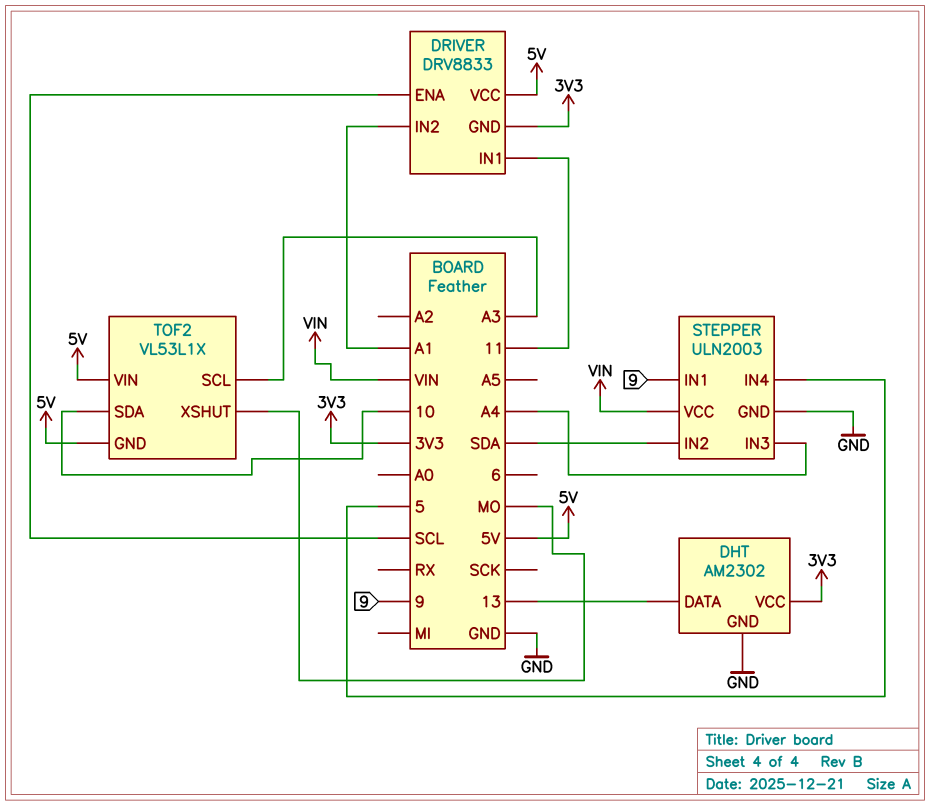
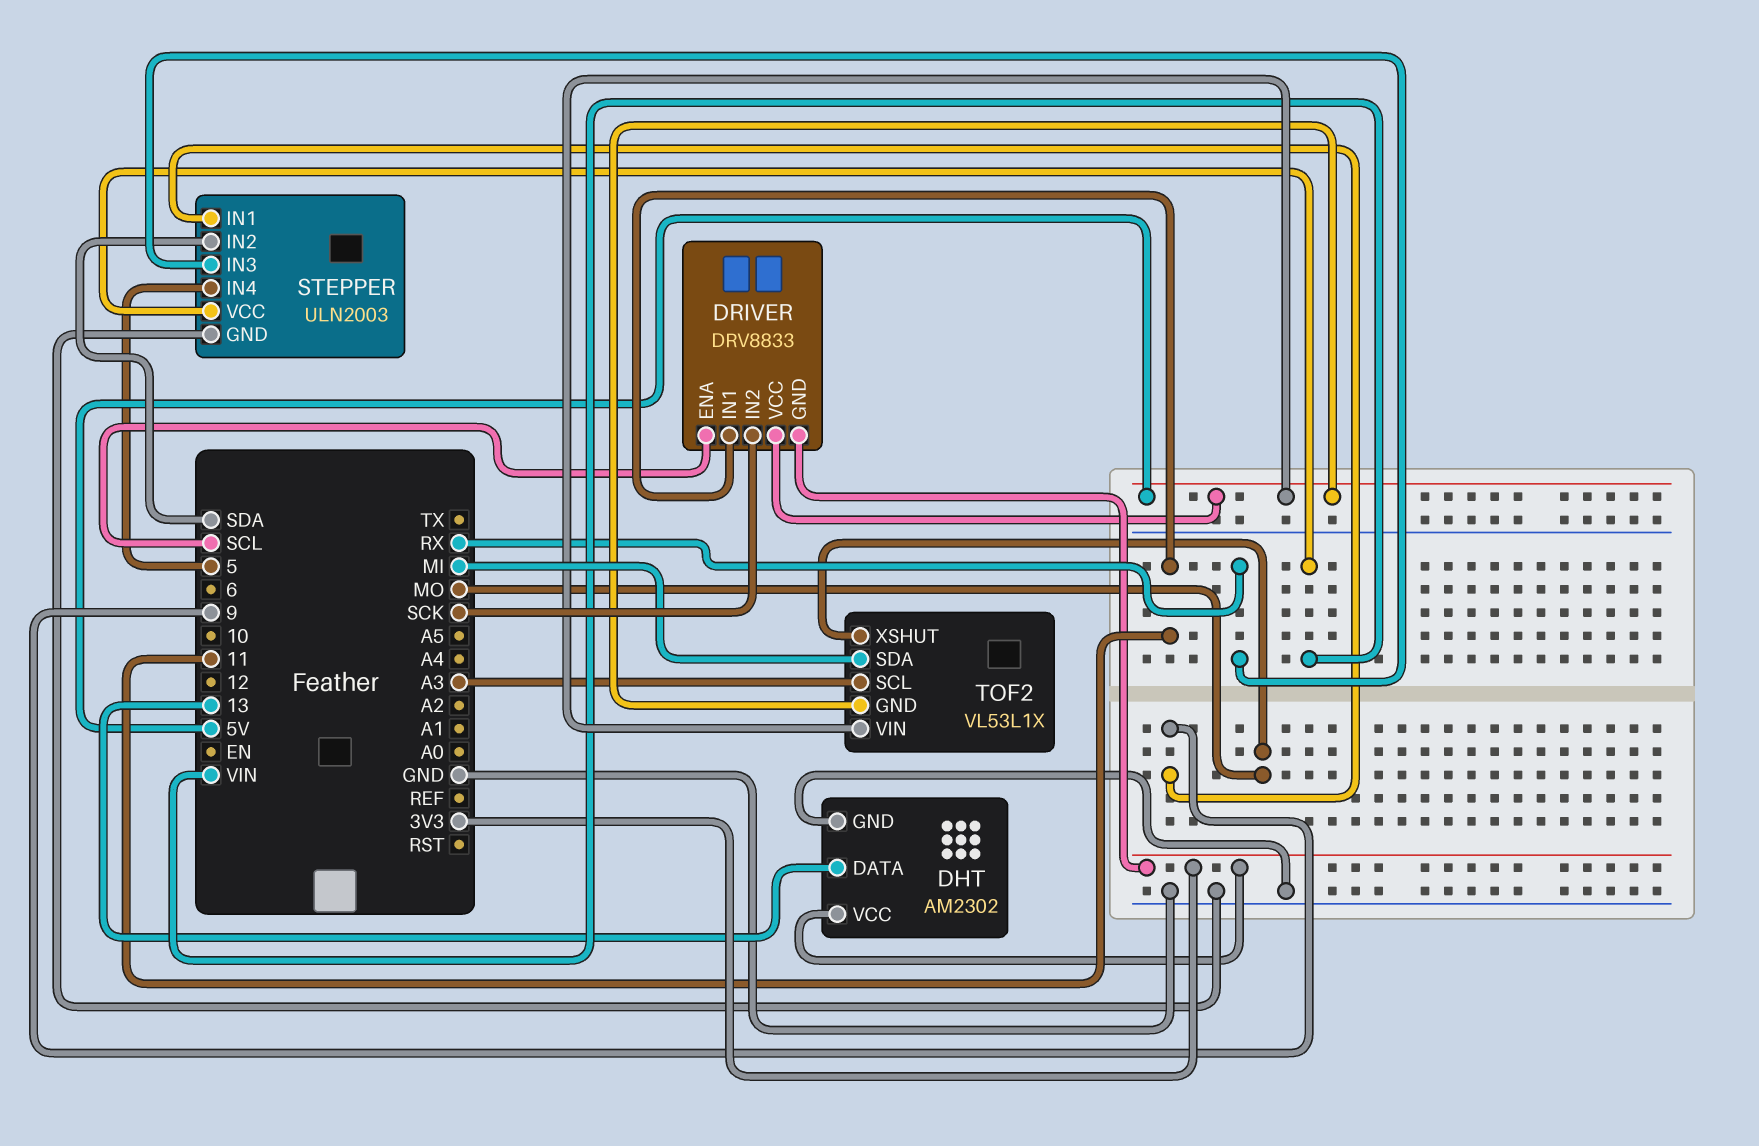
DRIVER pin IN2: A1 -> SCK
STEPPER pin IN3: A4 -> RX
TOF2 pin SDA: 10 -> MI

